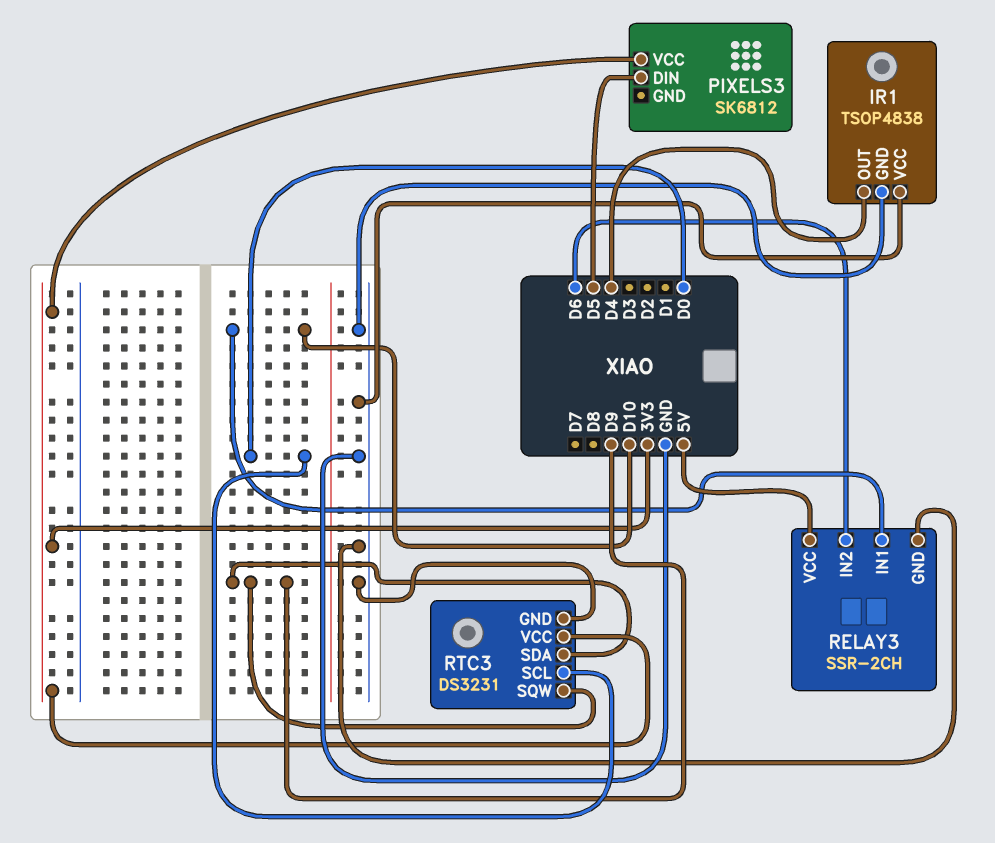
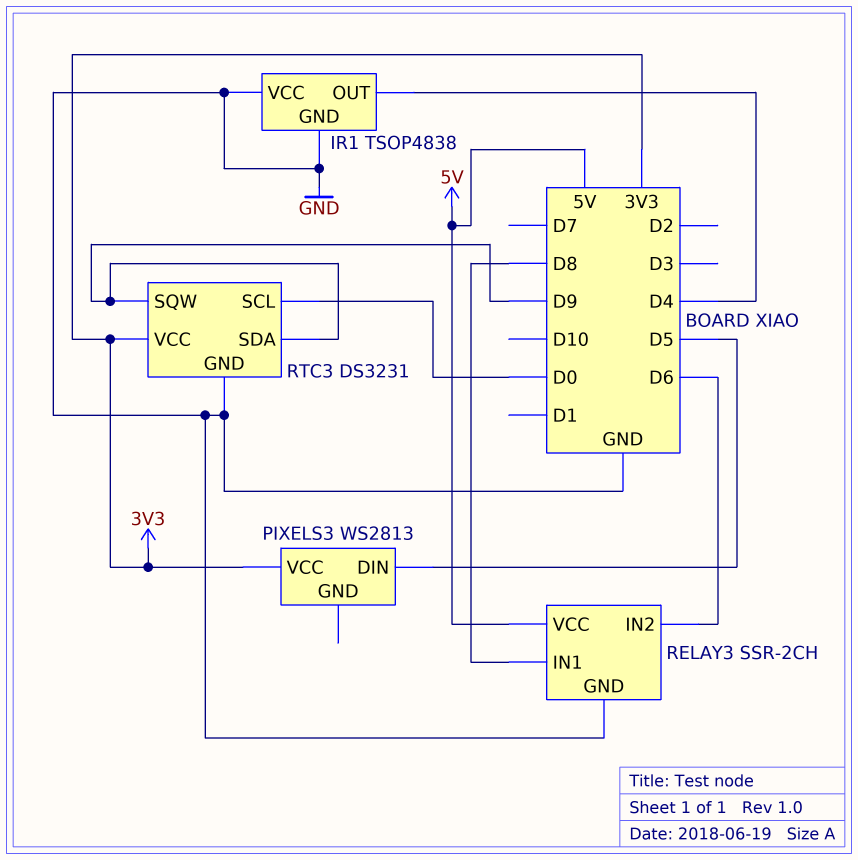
PIXELS3: SK6812 -> WS2813
RELAY3 pin IN1: D10 -> D8

